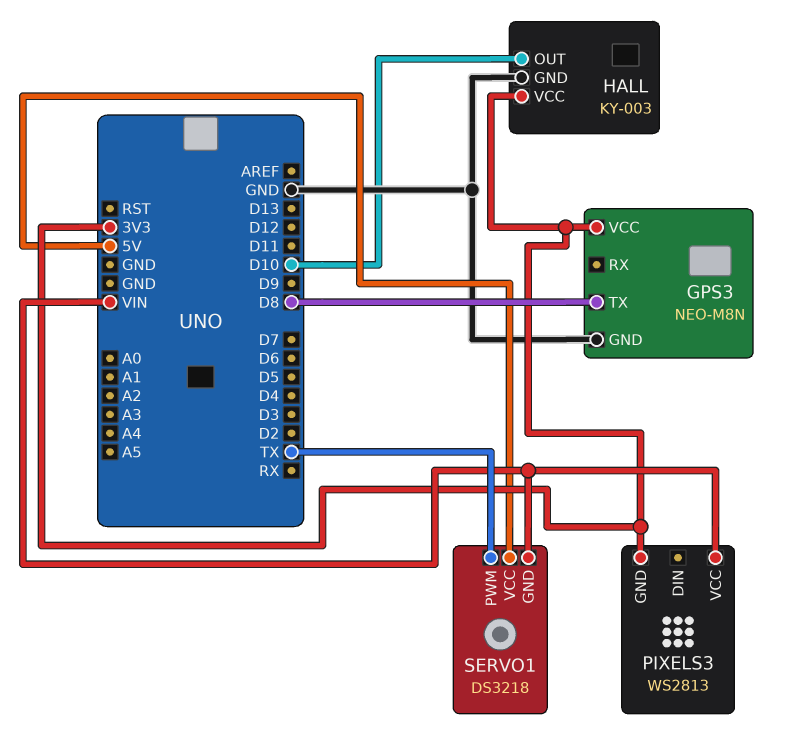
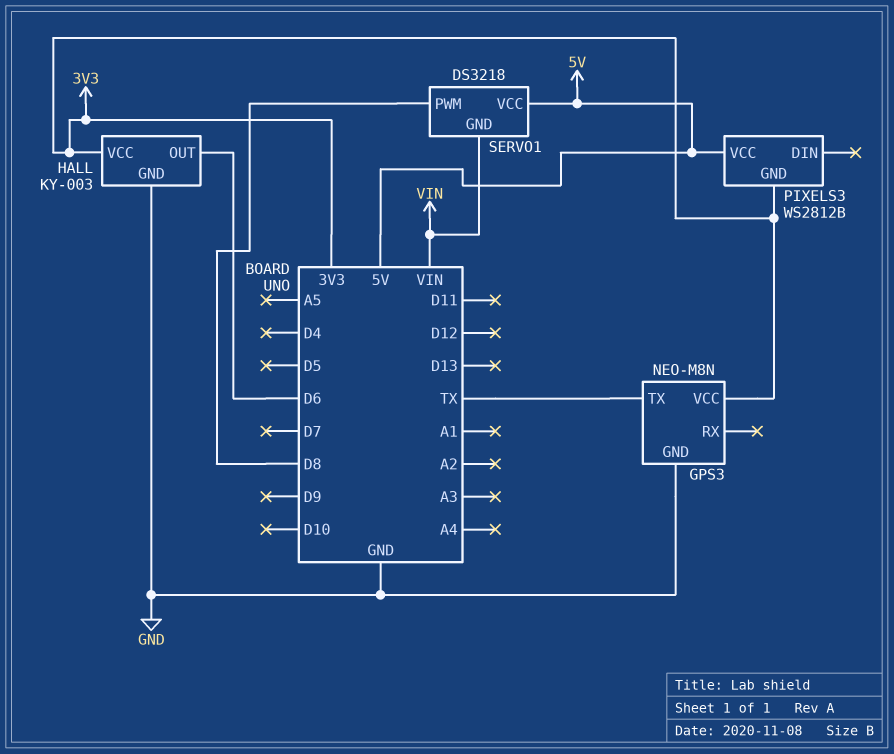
GPS3 pin TX: D8 -> TX
HALL pin OUT: D10 -> D6
PIXELS3: WS2813 -> WS2812B
PIXELS3 pin VCC: VIN -> 5V
SERVO1 pin PWM: TX -> D8

